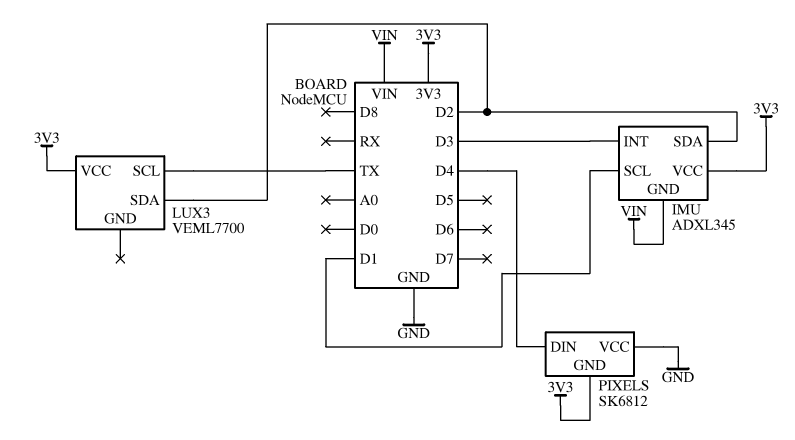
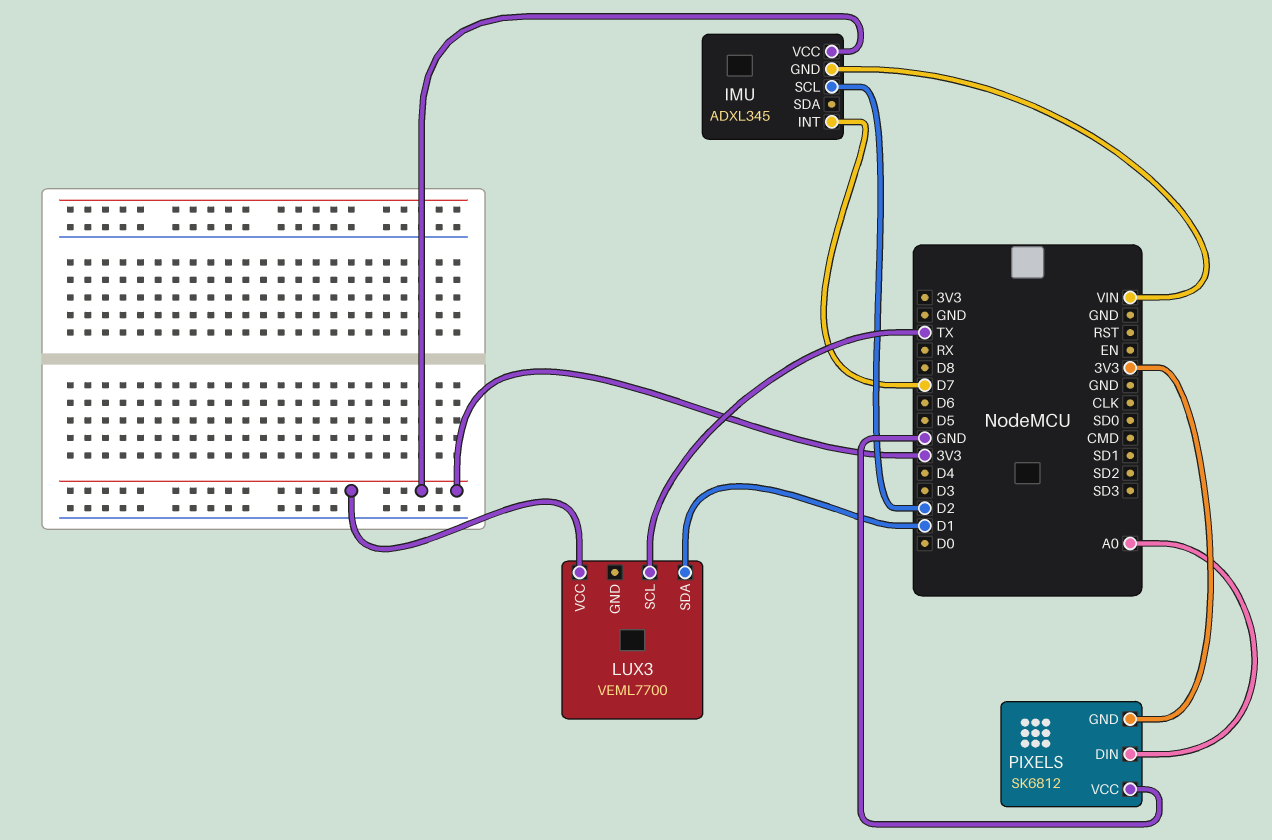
IMU pin INT: D3 -> D7
IMU pin SCL: D1 -> D2
IMU pin SDA: D2 -> none
LUX3 pin SDA: D2 -> D1
PIXELS pin DIN: D4 -> A0

